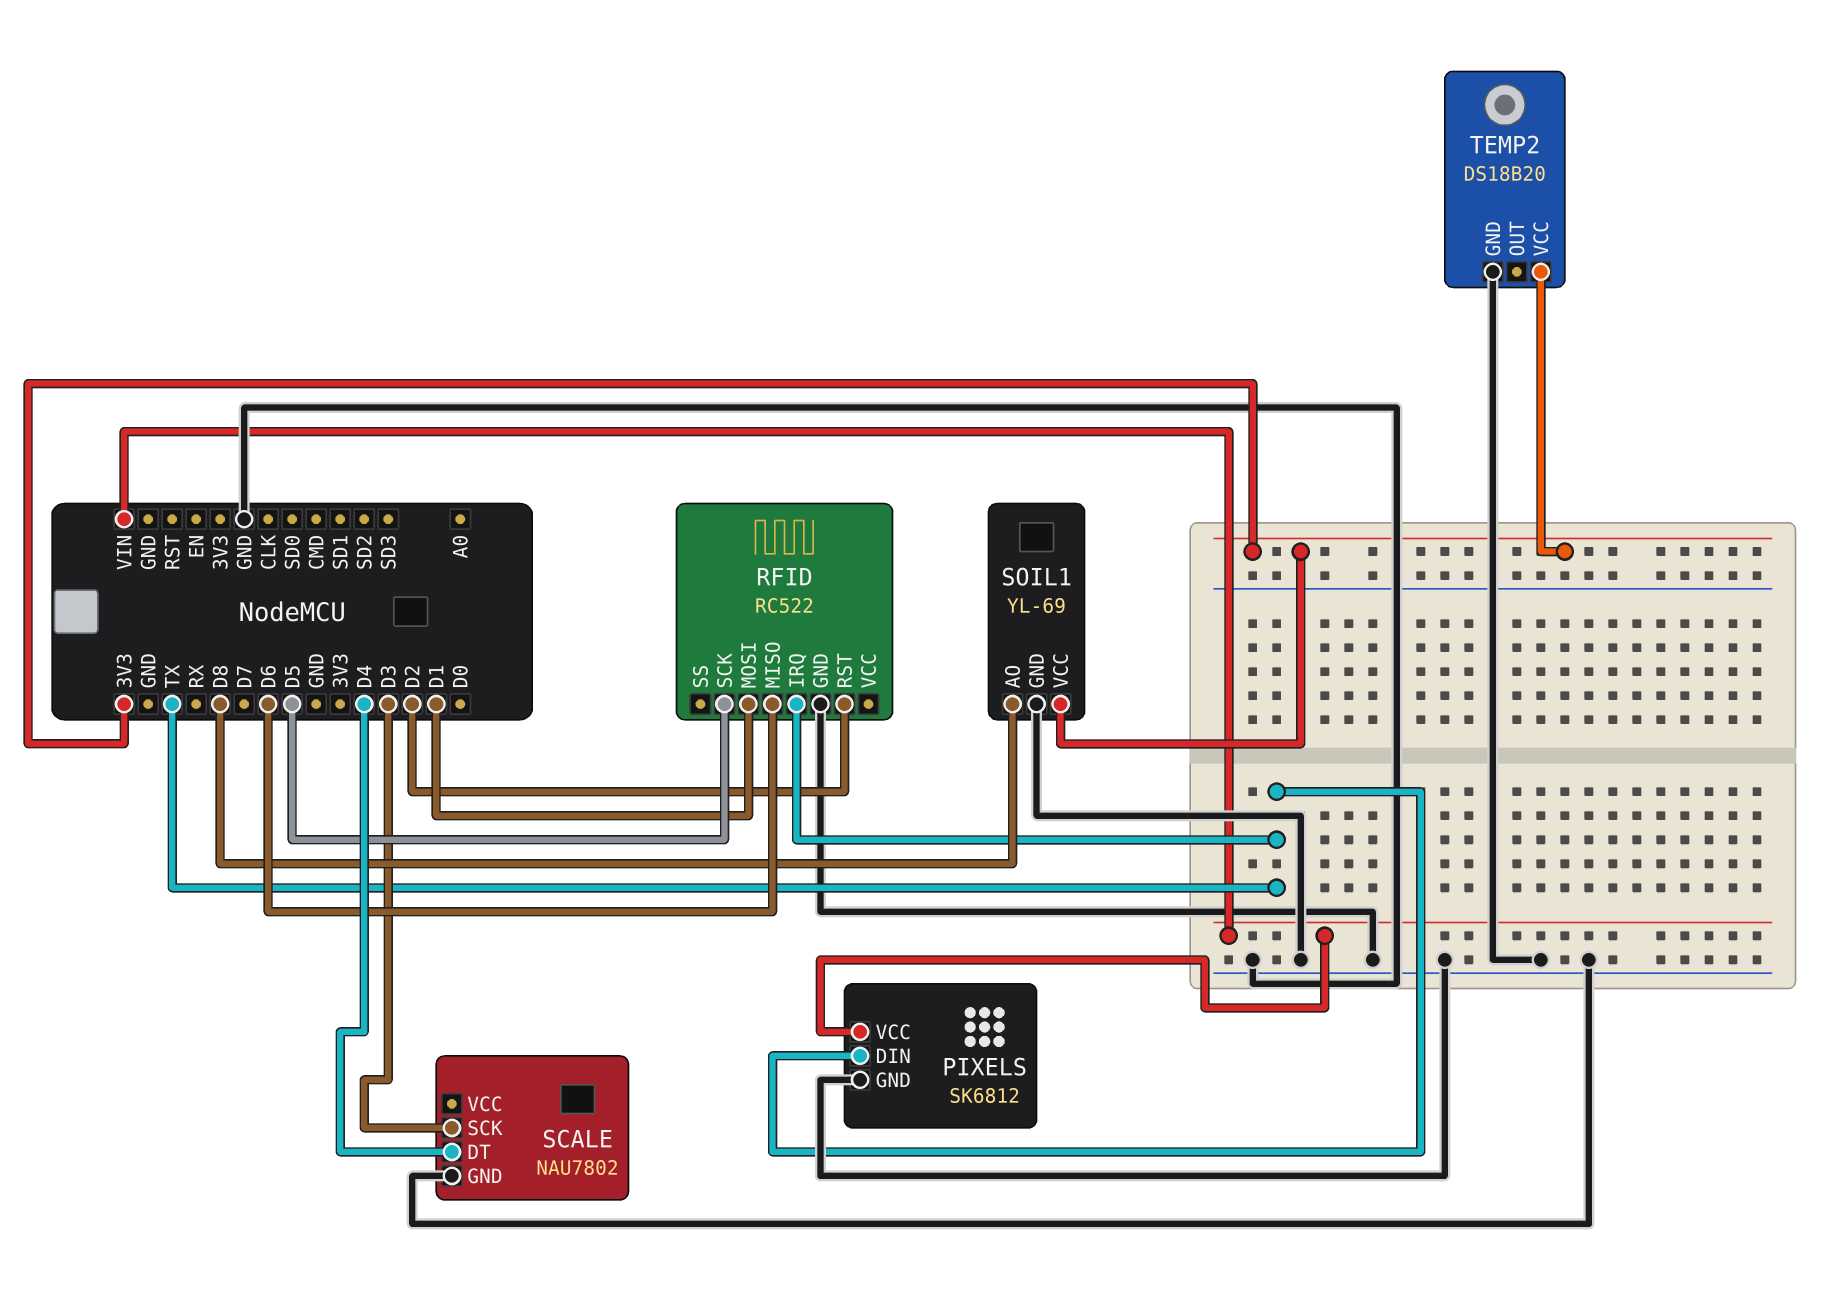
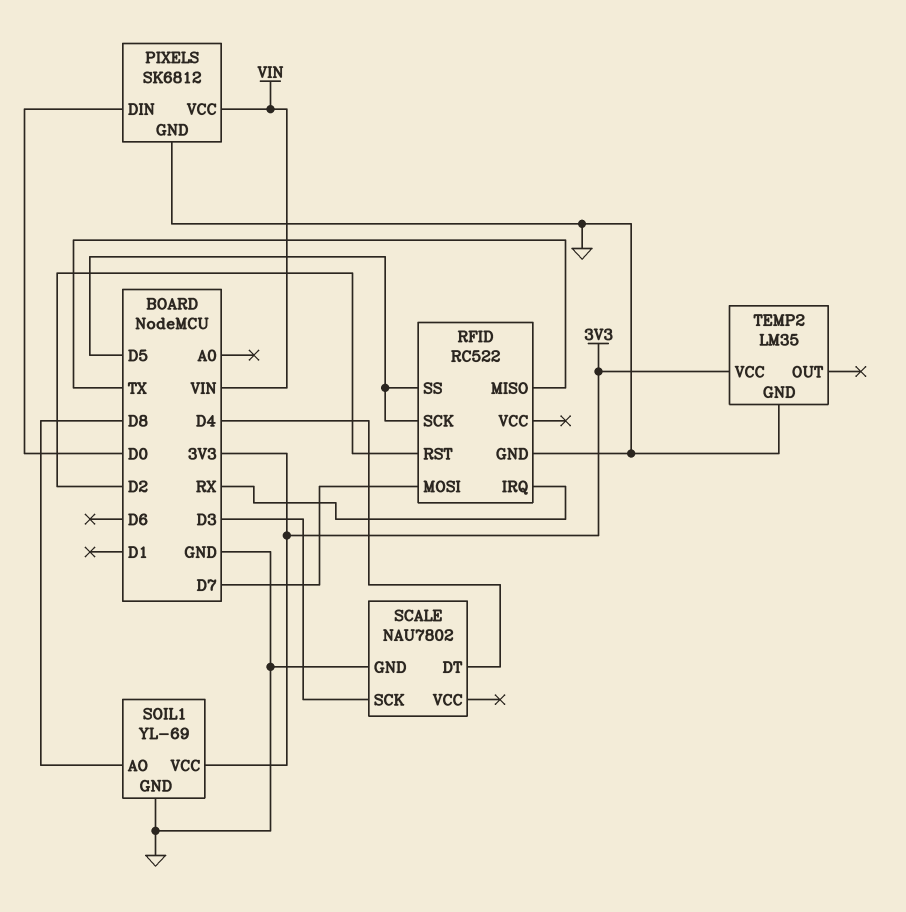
PIXELS pin DIN: TX -> D0
RFID pin IRQ: TX -> RX
RFID pin MISO: D6 -> TX
RFID pin MOSI: D1 -> D7
RFID pin SS: none -> D5
TEMP2: DS18B20 -> LM35

